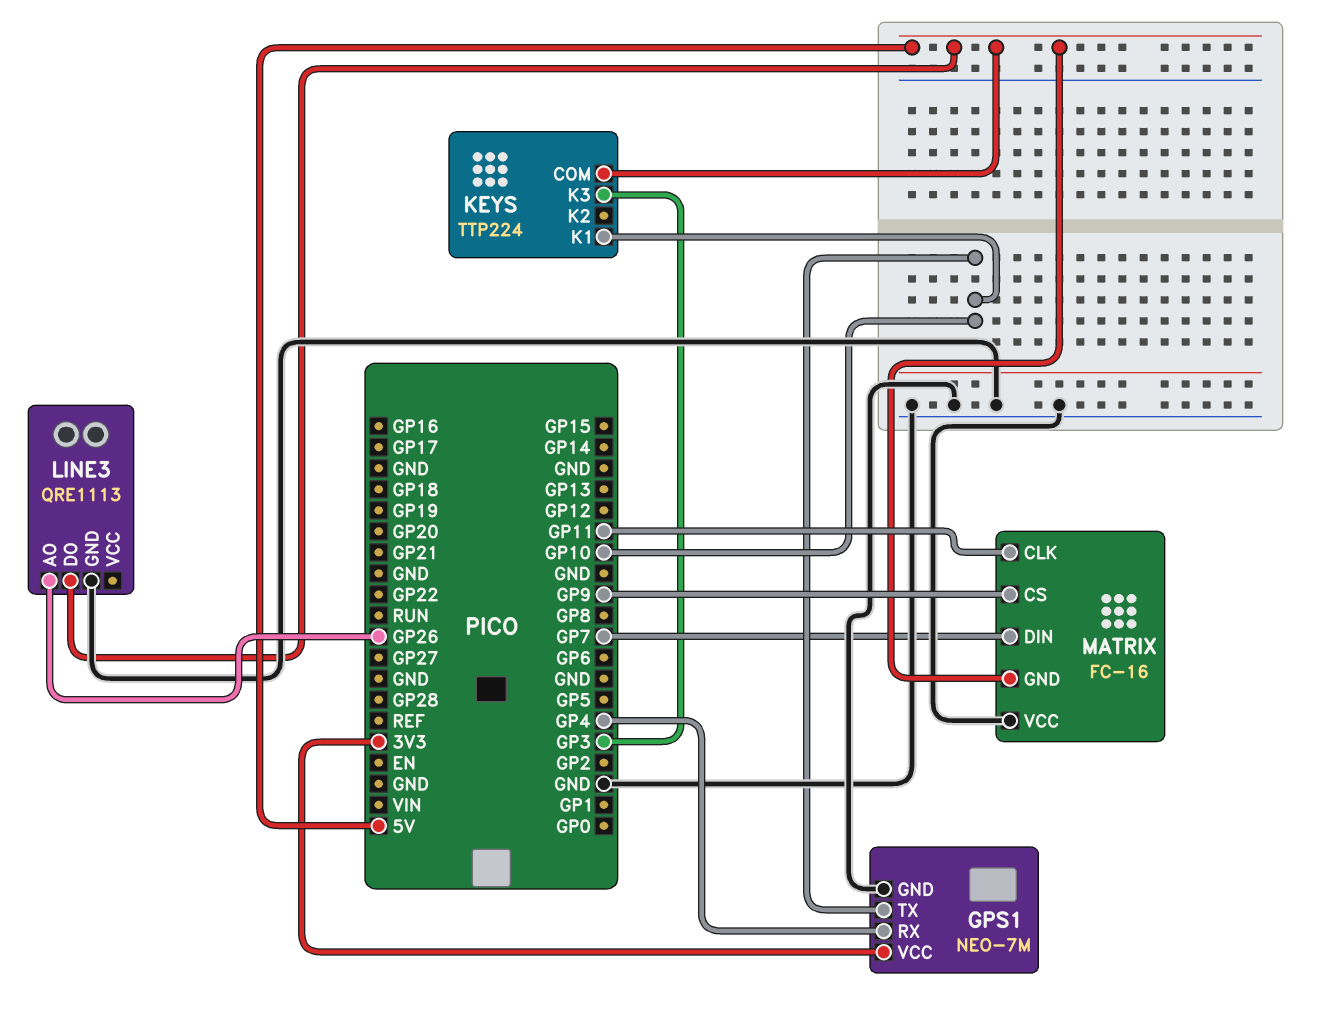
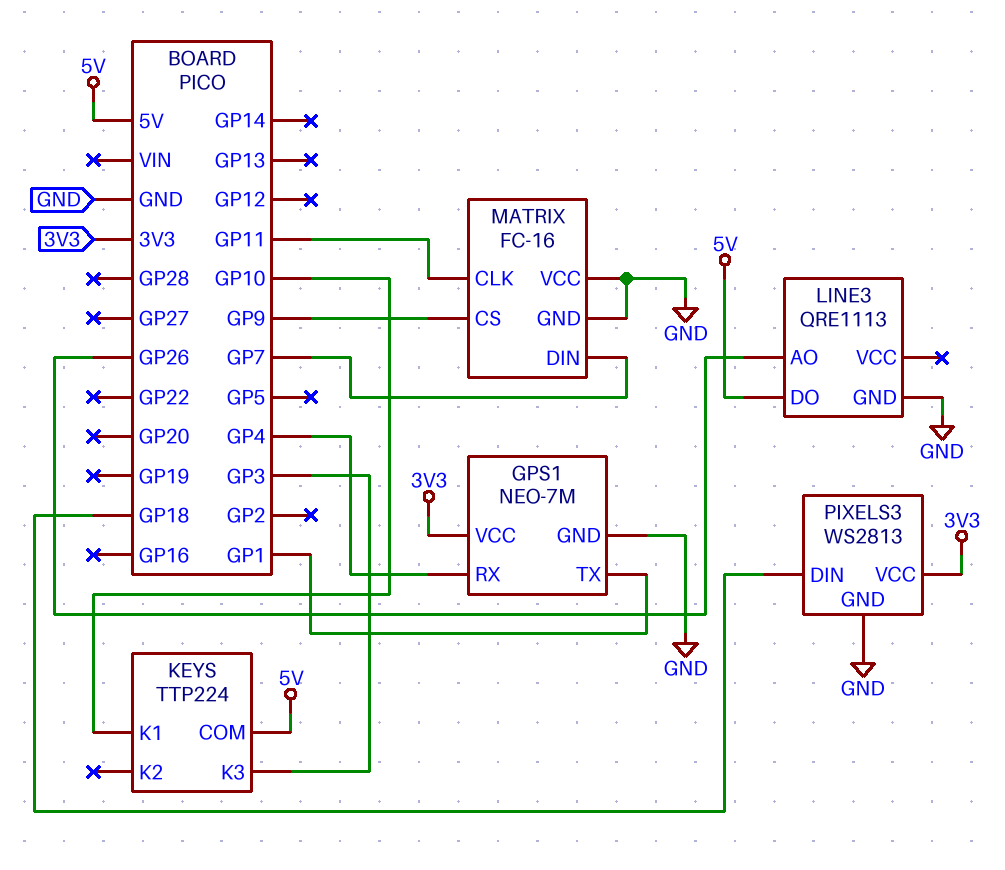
GPS1 pin TX: GP10 -> GP1
MATRIX pin GND: 5V -> GND
PIXELS3: none -> WS2813
PIXELS3 pin DIN: none -> GP18
PIXELS3 pin GND: none -> GND
PIXELS3 pin VCC: none -> 3V3

